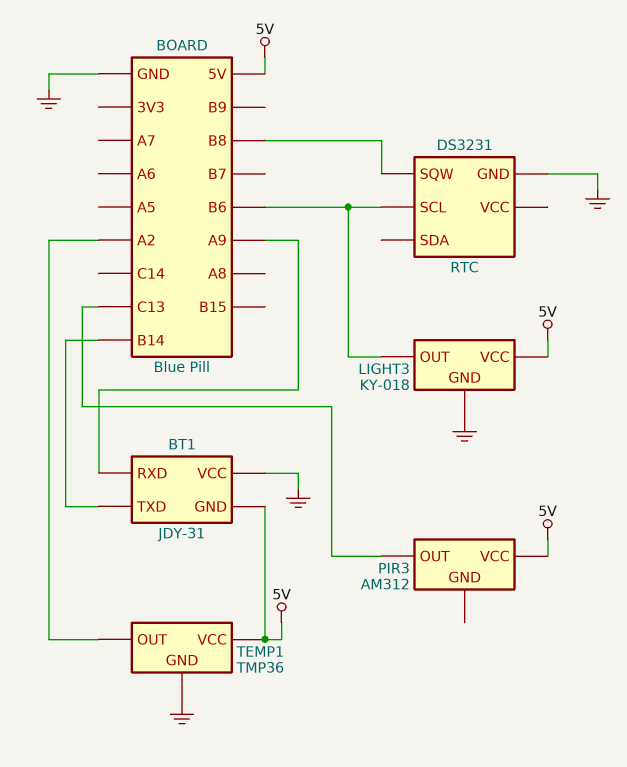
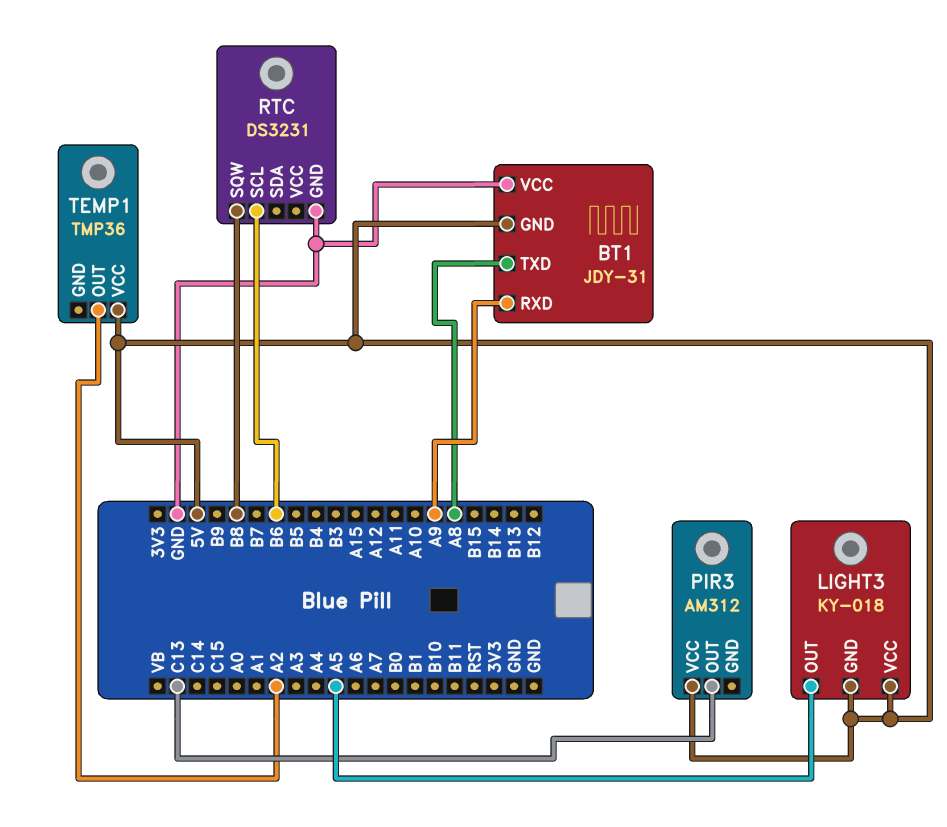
BT1 pin TXD: B14 -> A8
LIGHT3 pin GND: GND -> 5V
LIGHT3 pin OUT: B6 -> A5
TEMP1 pin GND: GND -> none

